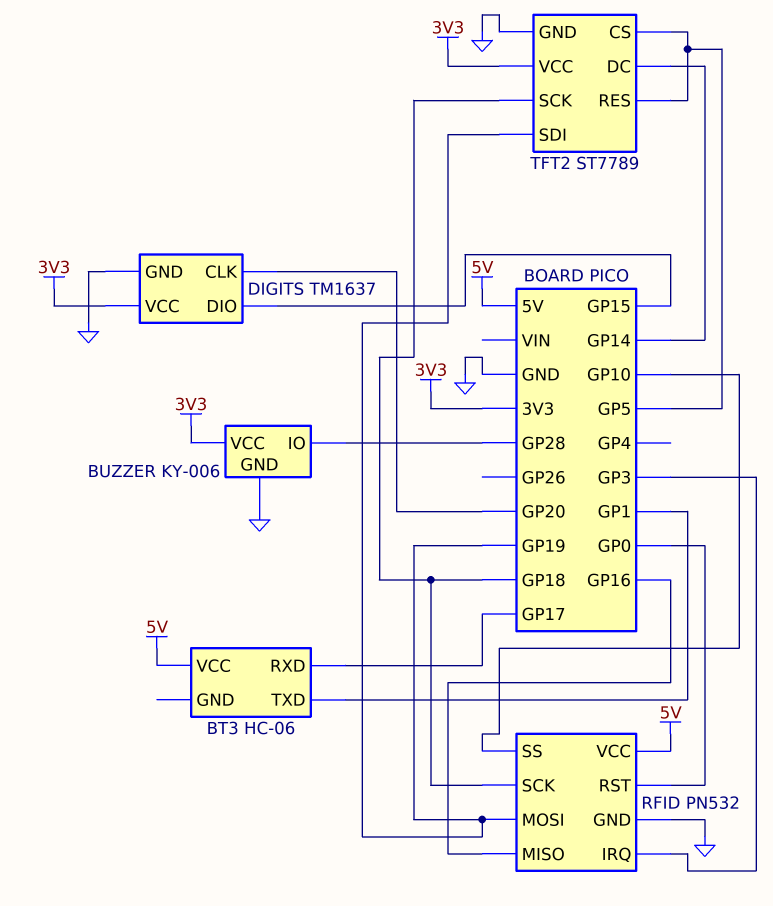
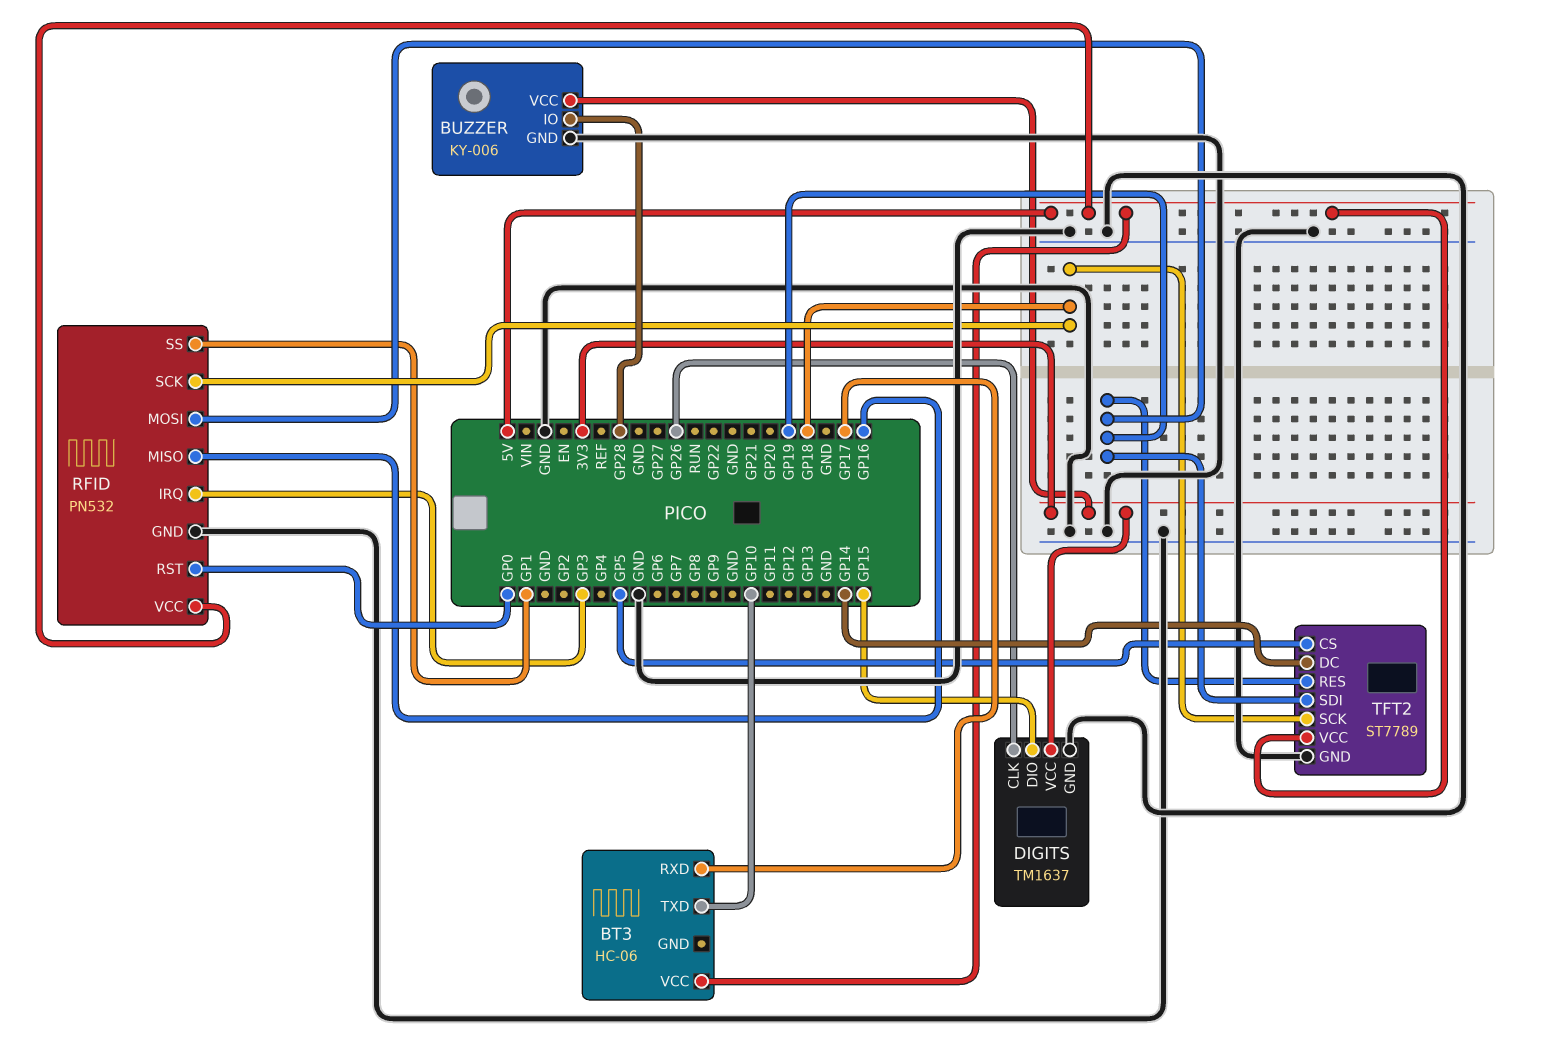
BT3 pin TXD: GP1 -> GP10
DIGITS pin CLK: GP20 -> GP26
RFID pin SS: GP10 -> GP1
TFT2 pin RES: GP5 -> GP19
TFT2 pin VCC: 3V3 -> 5V

